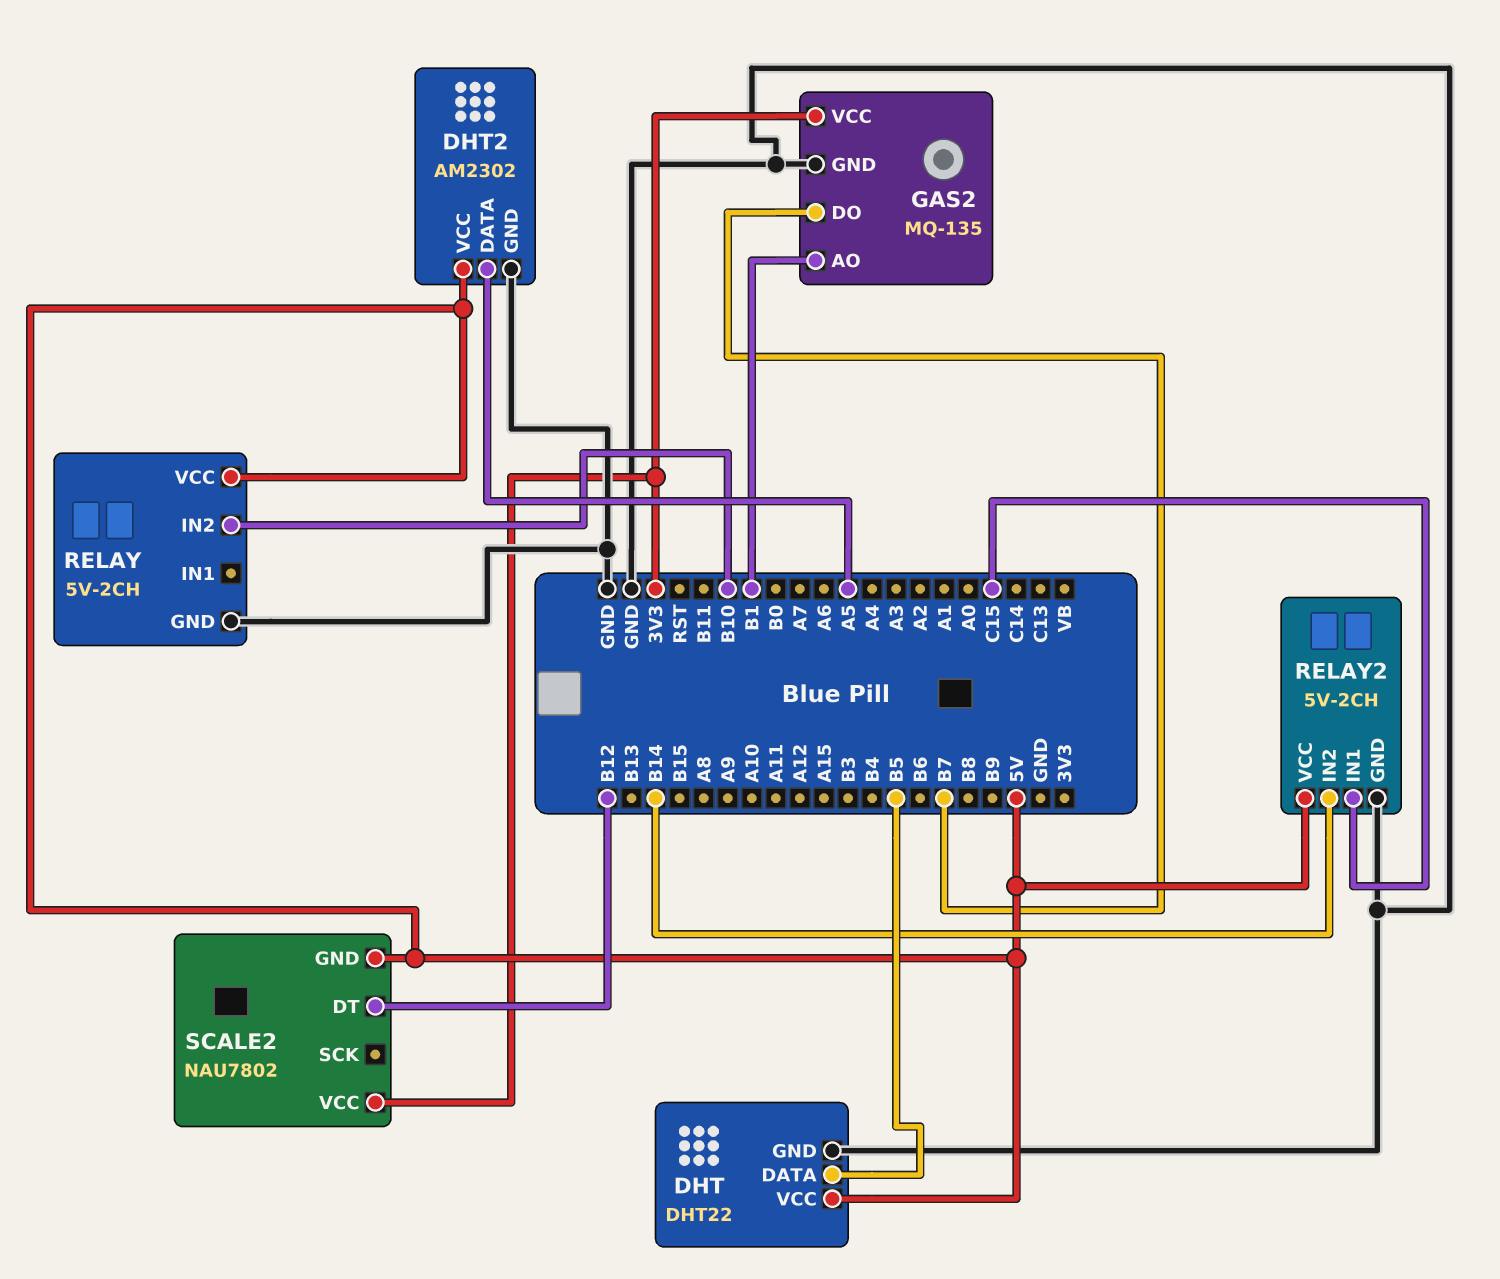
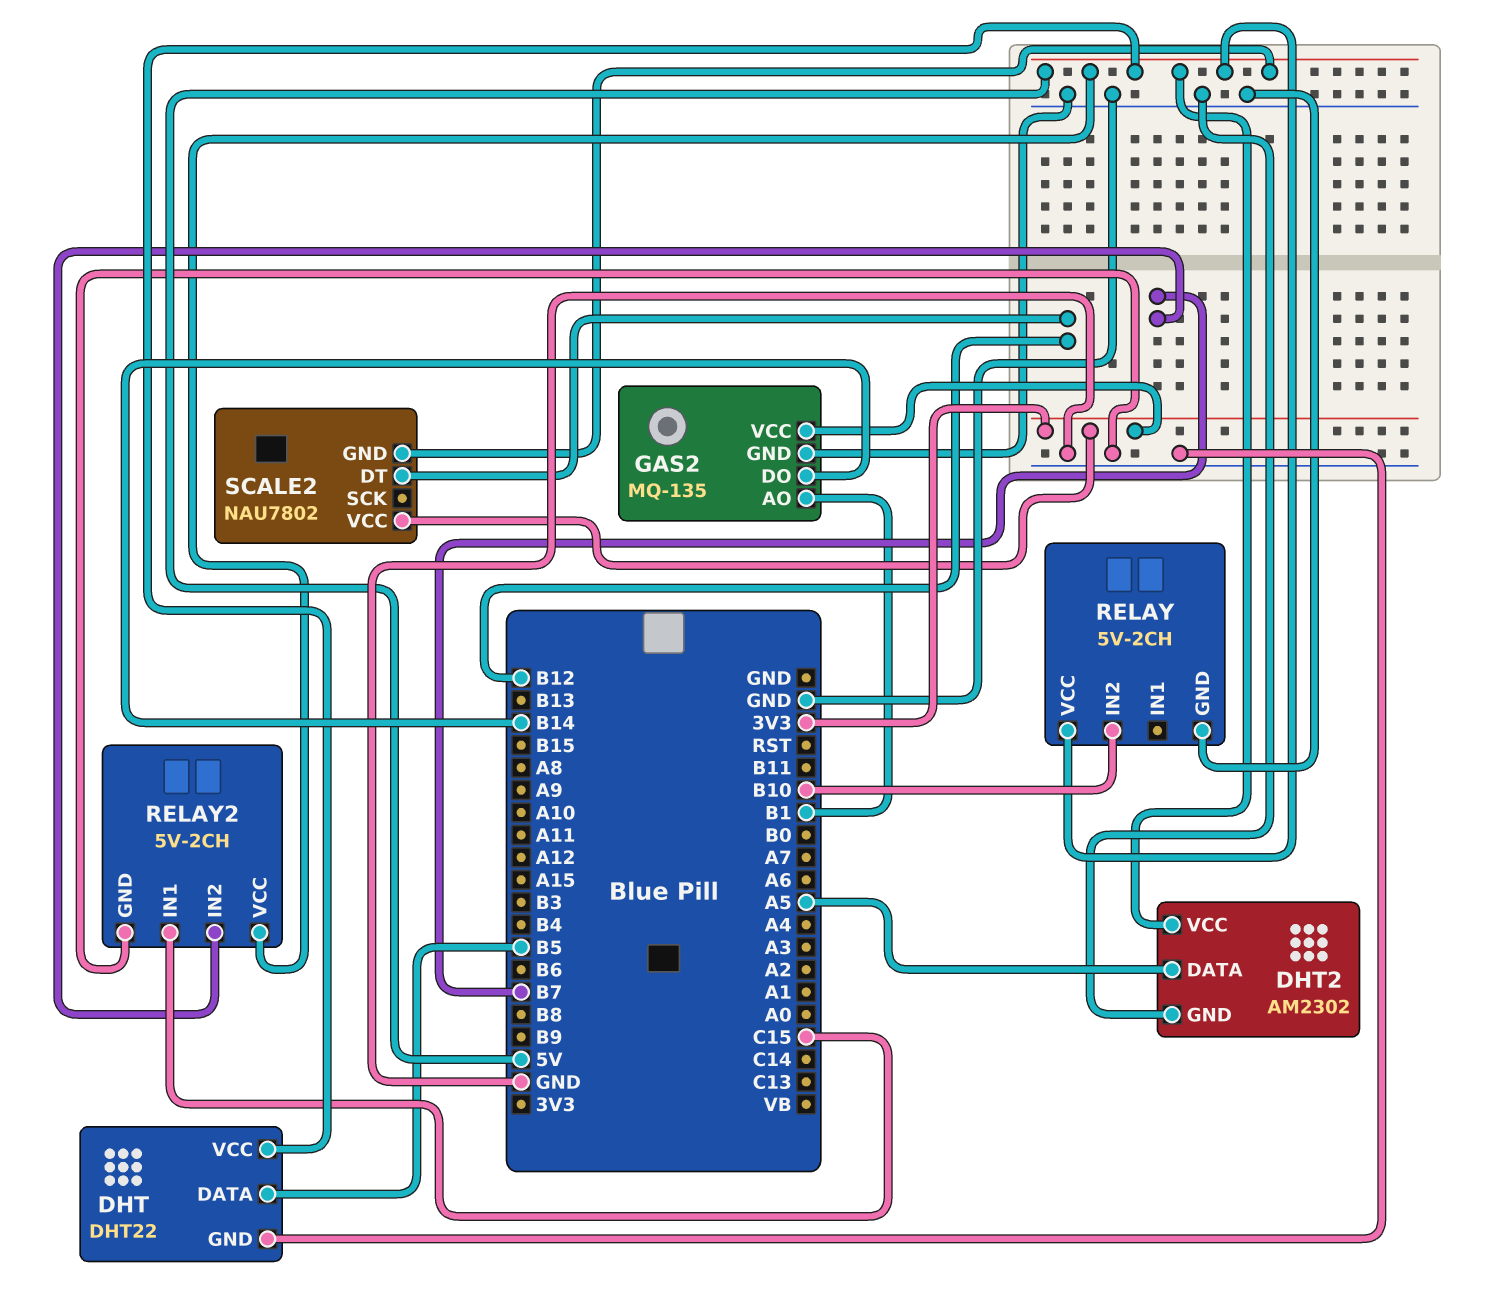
GAS2 pin DO: B7 -> B14
RELAY2 pin IN2: B14 -> B7

